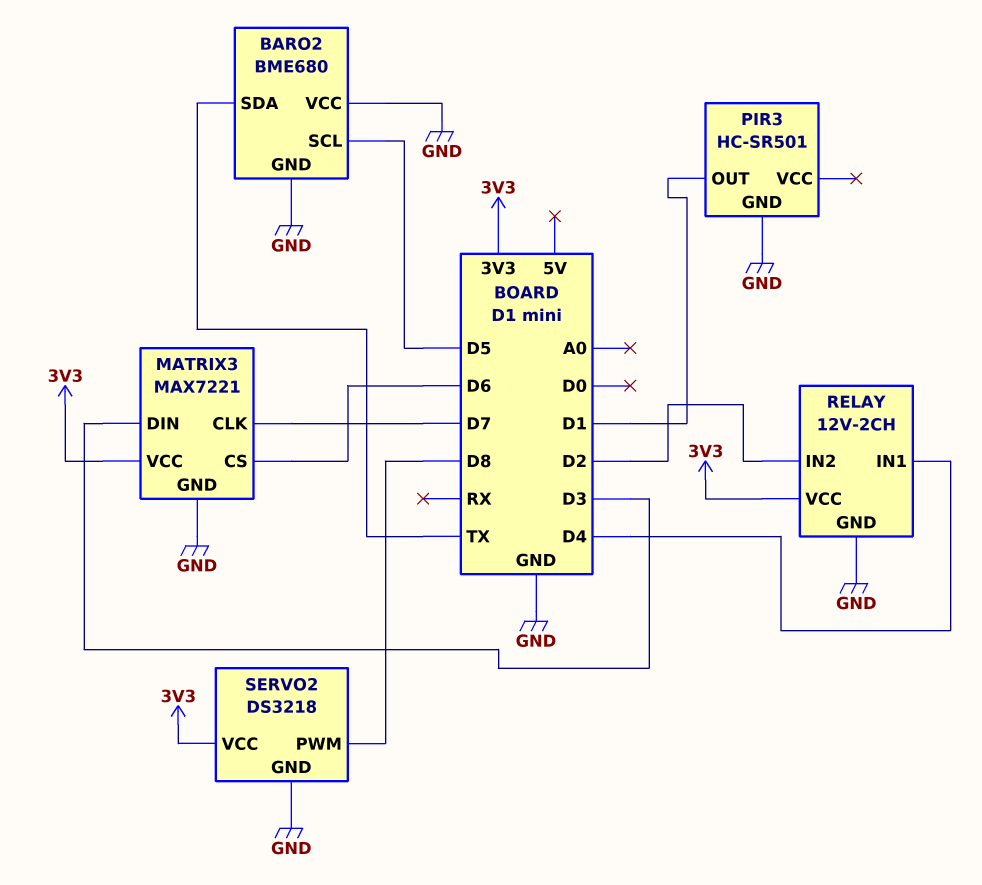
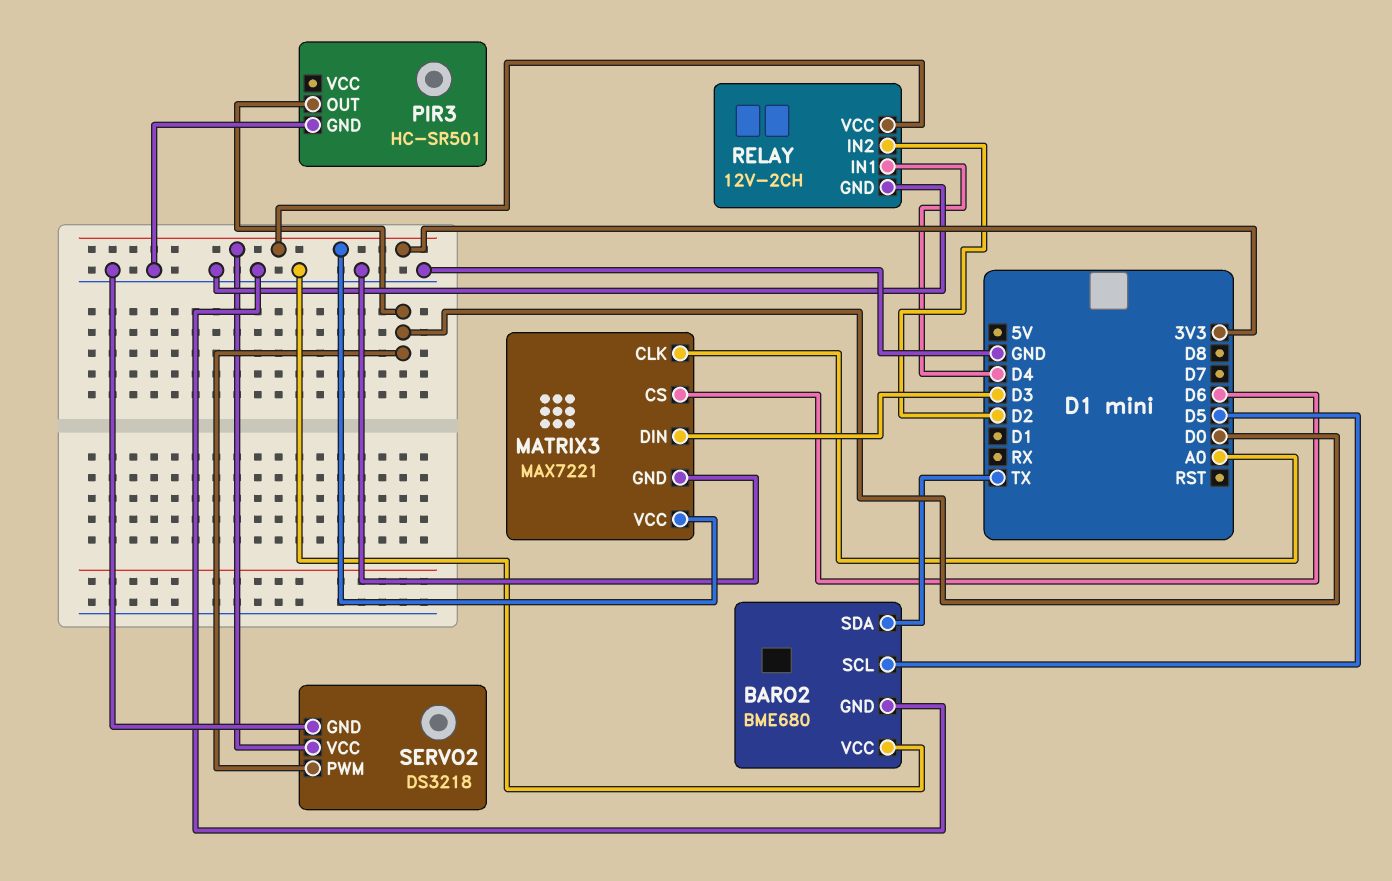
MATRIX3 pin CLK: D7 -> A0
PIR3 pin OUT: D1 -> D0
SERVO2 pin PWM: D8 -> D0

